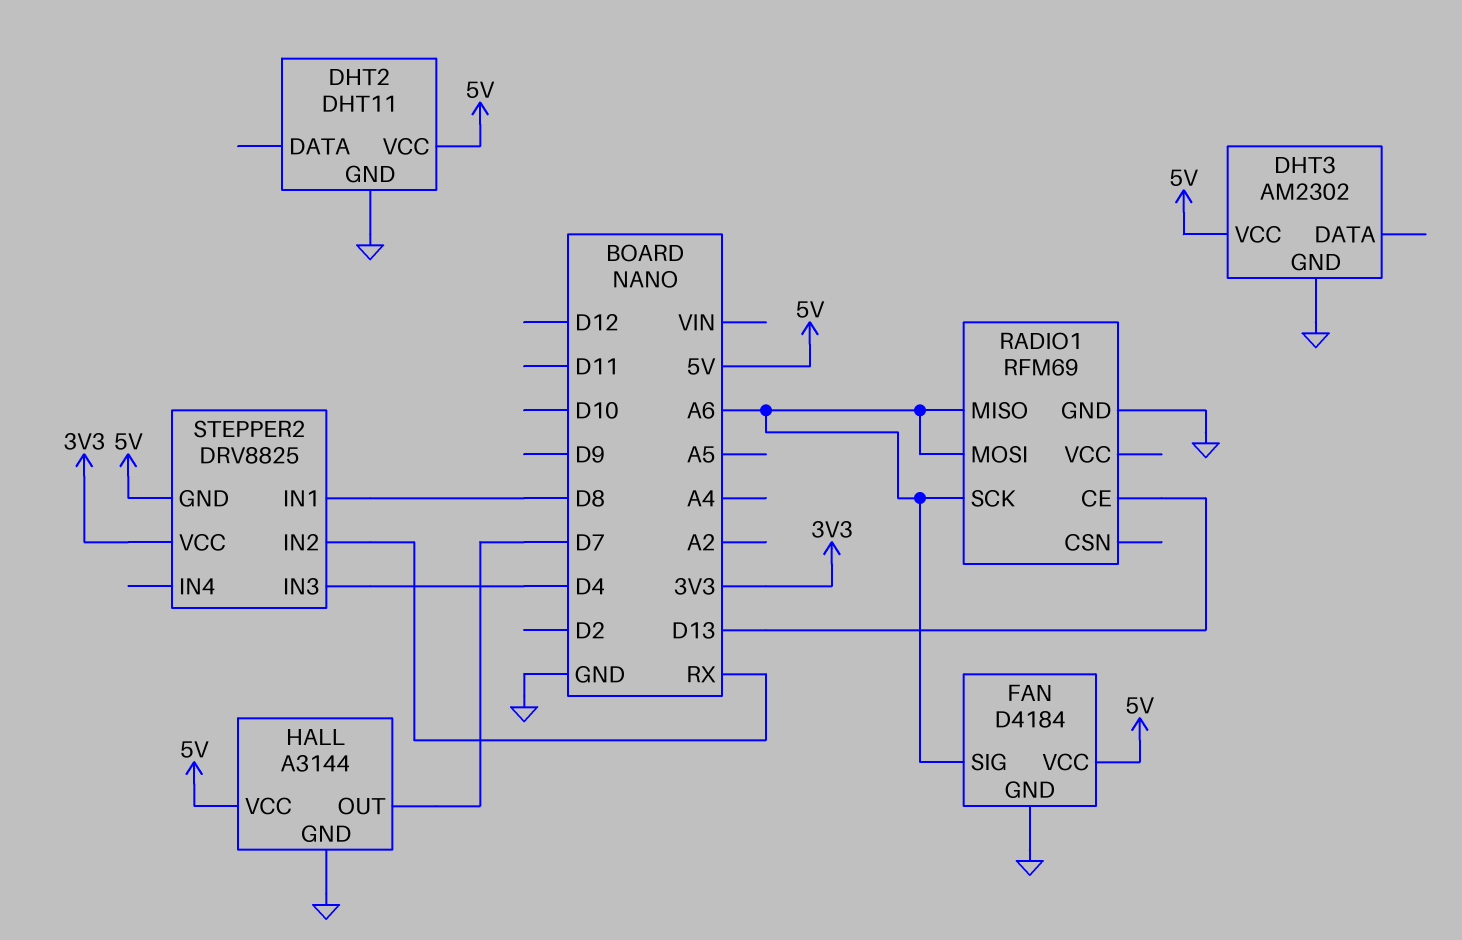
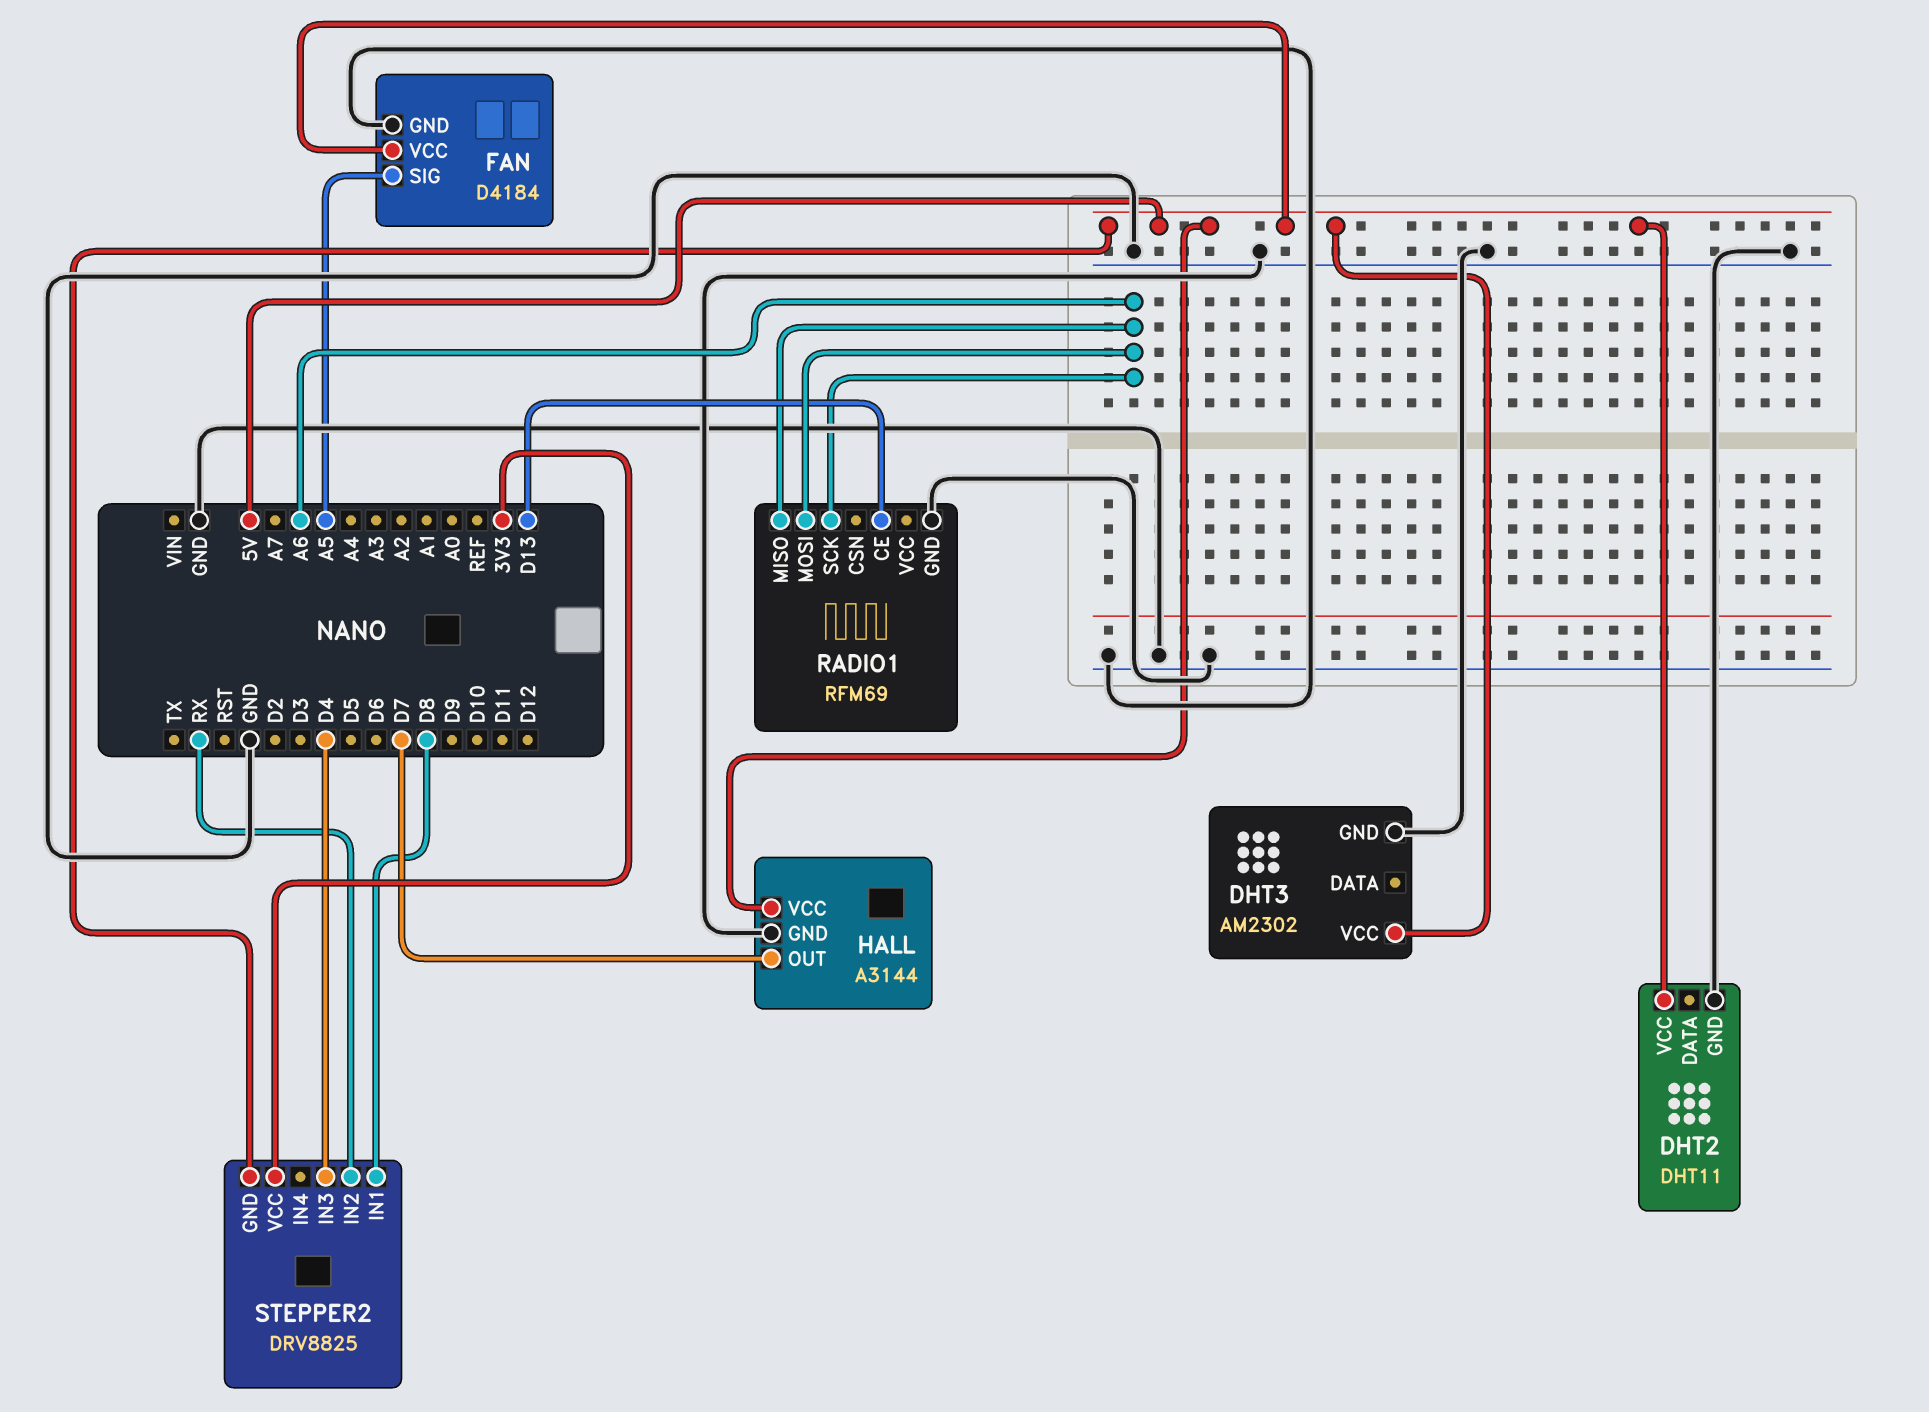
FAN pin SIG: A6 -> A5

